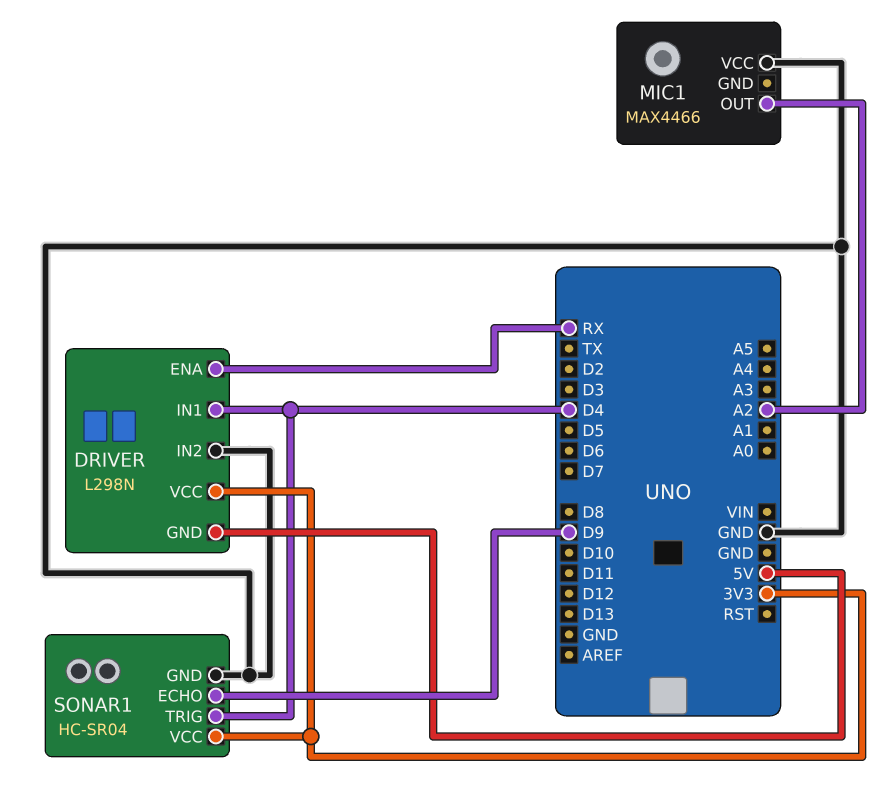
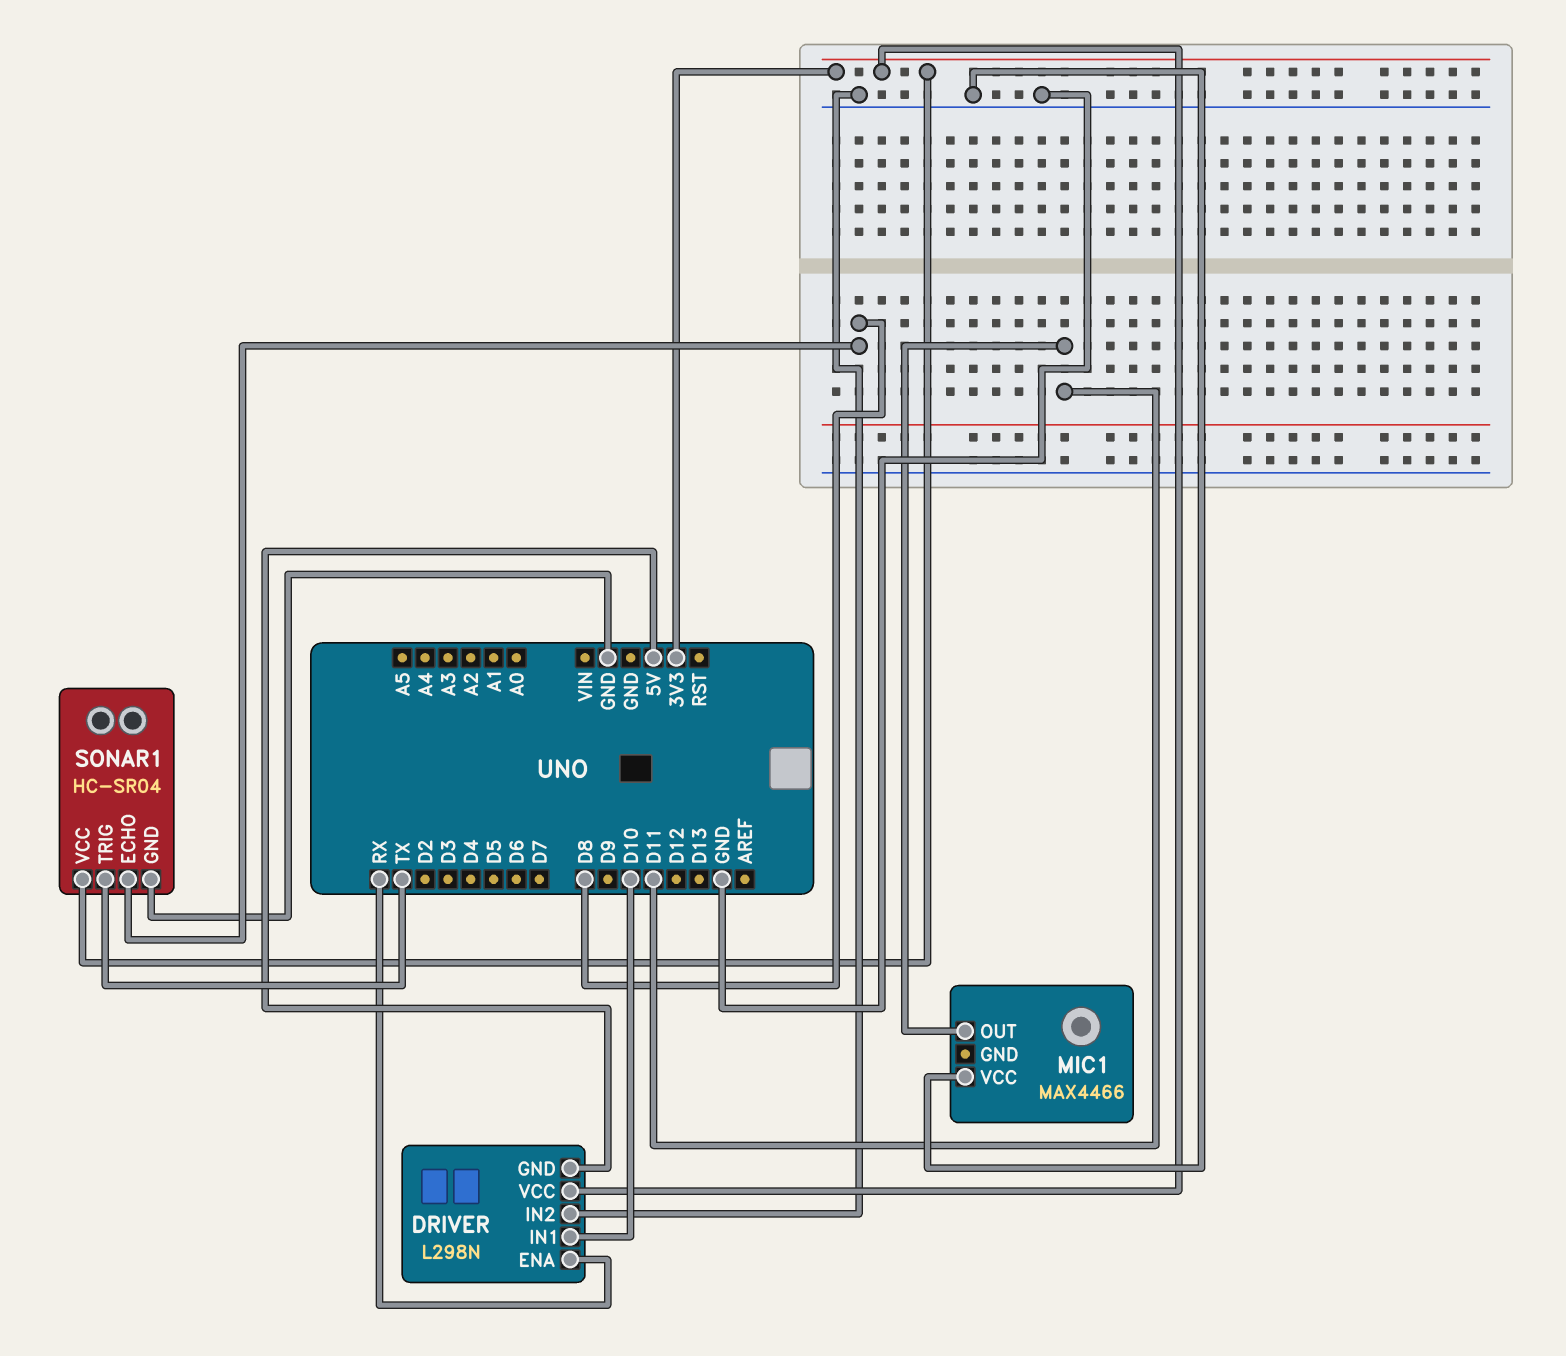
DRIVER pin IN1: D4 -> D10
MIC1 pin OUT: A2 -> D11
SONAR1 pin ECHO: D9 -> D8
SONAR1 pin TRIG: D4 -> TX

